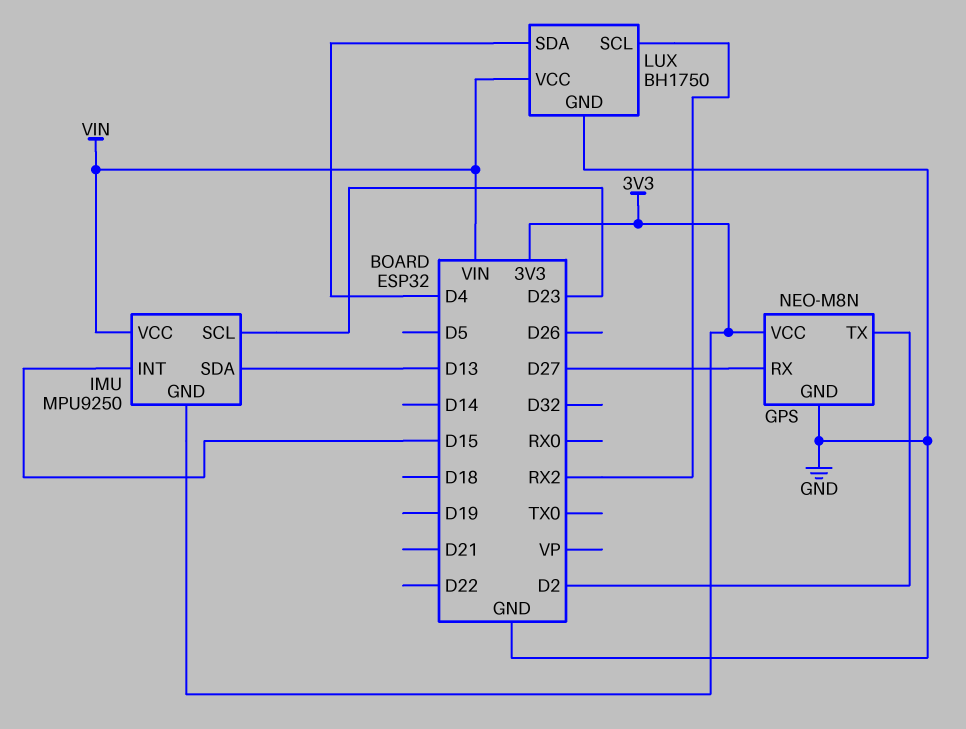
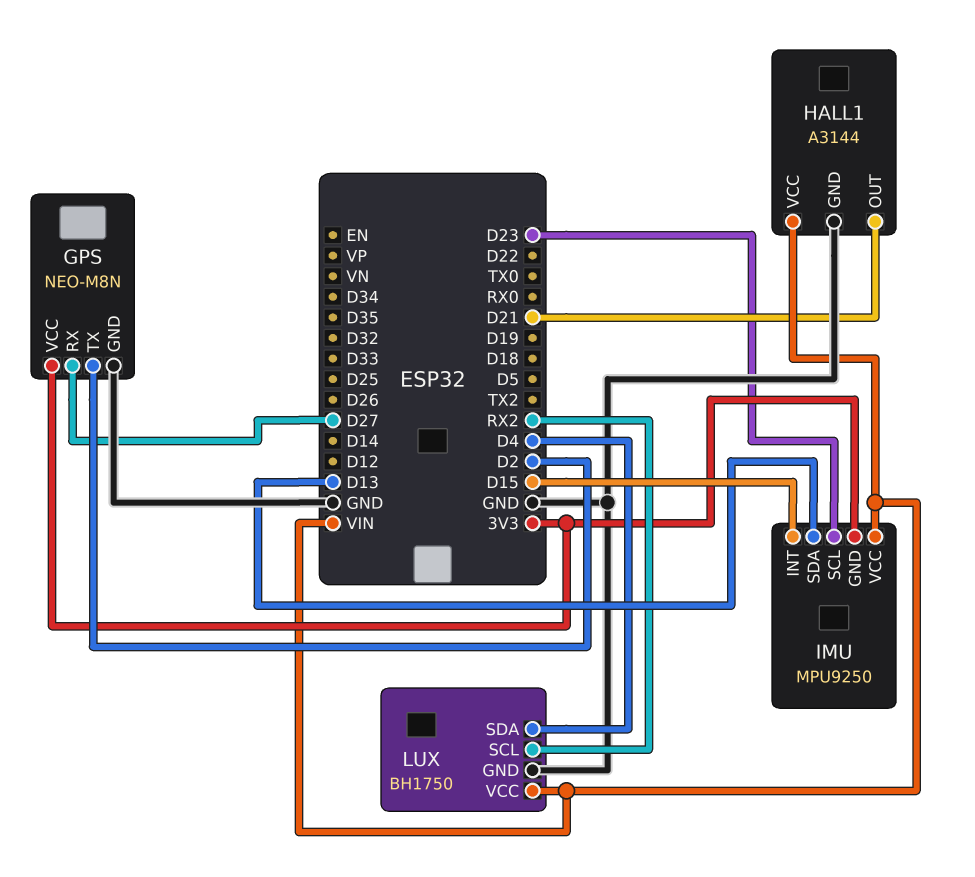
HALL1: none -> A3144
HALL1 pin GND: none -> GND
HALL1 pin OUT: none -> D21
HALL1 pin VCC: none -> VIN

